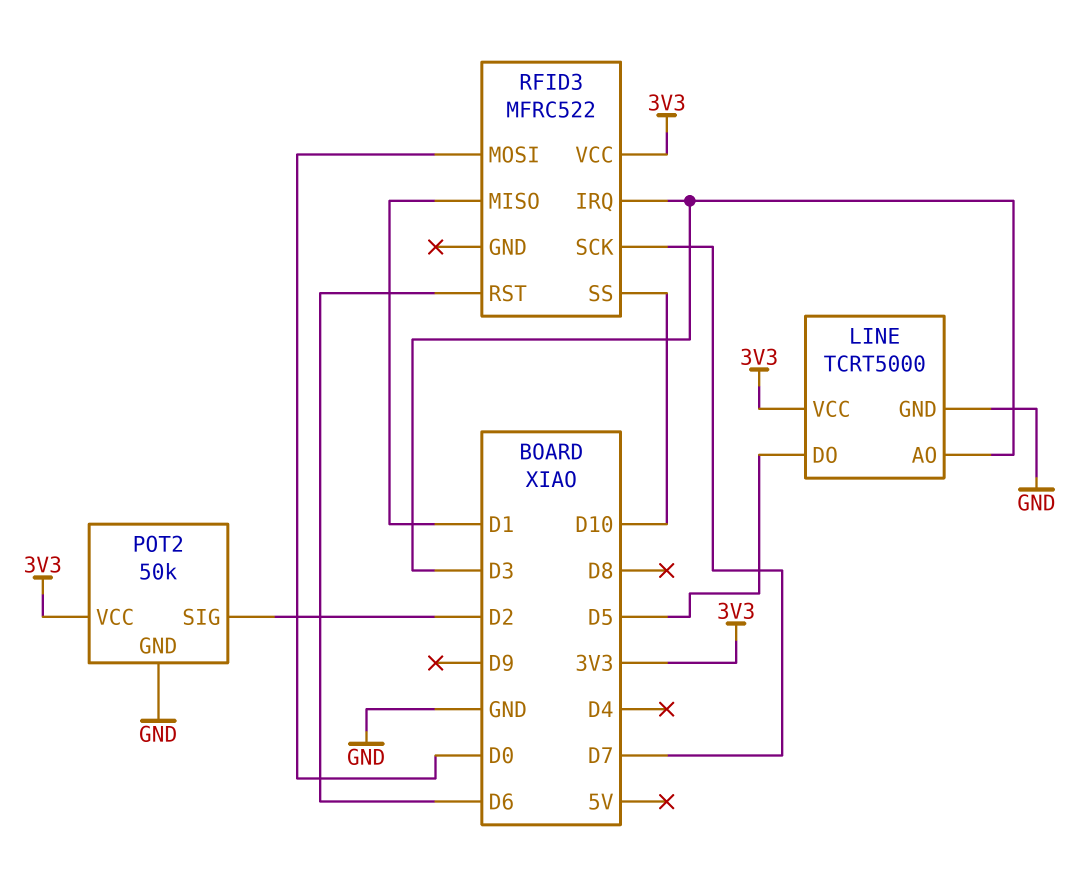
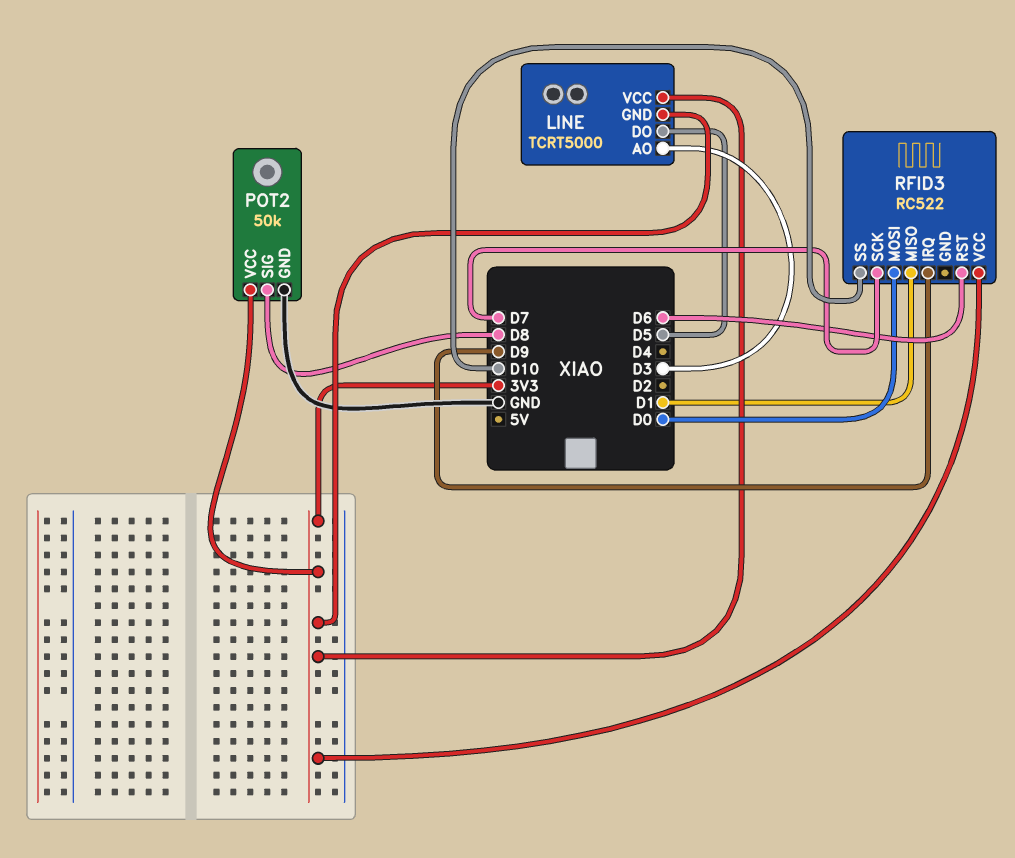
LINE pin GND: GND -> 3V3
POT2 pin SIG: D2 -> D8
RFID3: MFRC522 -> RC522
RFID3 pin IRQ: D3 -> D9

